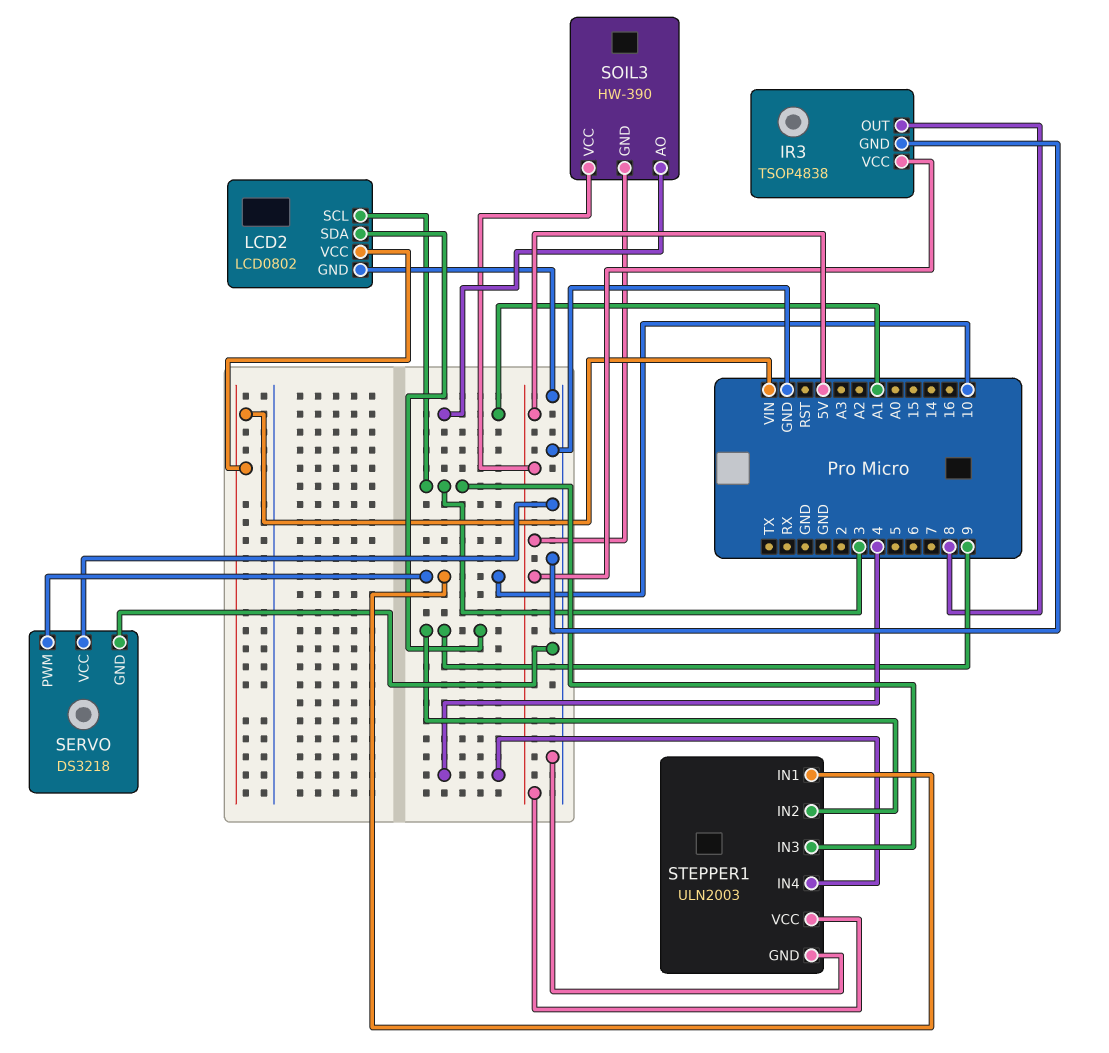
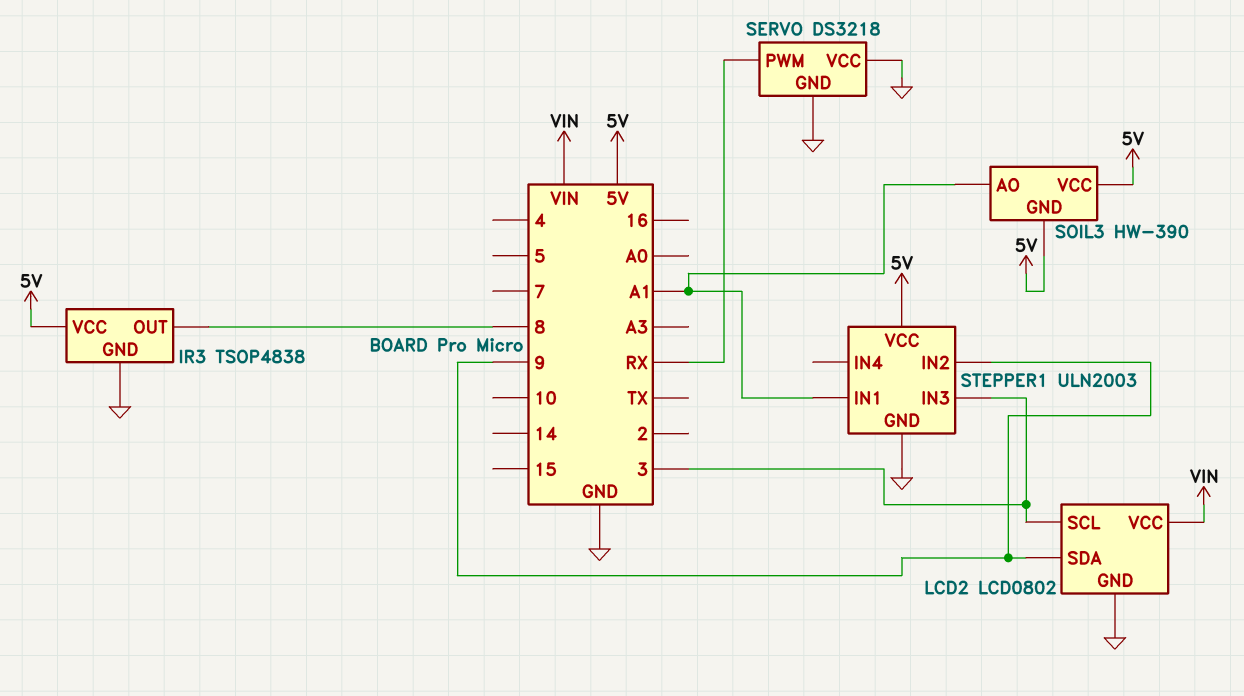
SERVO pin PWM: 10 -> RX
STEPPER1 pin IN1: 10 -> A1
STEPPER1 pin IN4: 4 -> none

